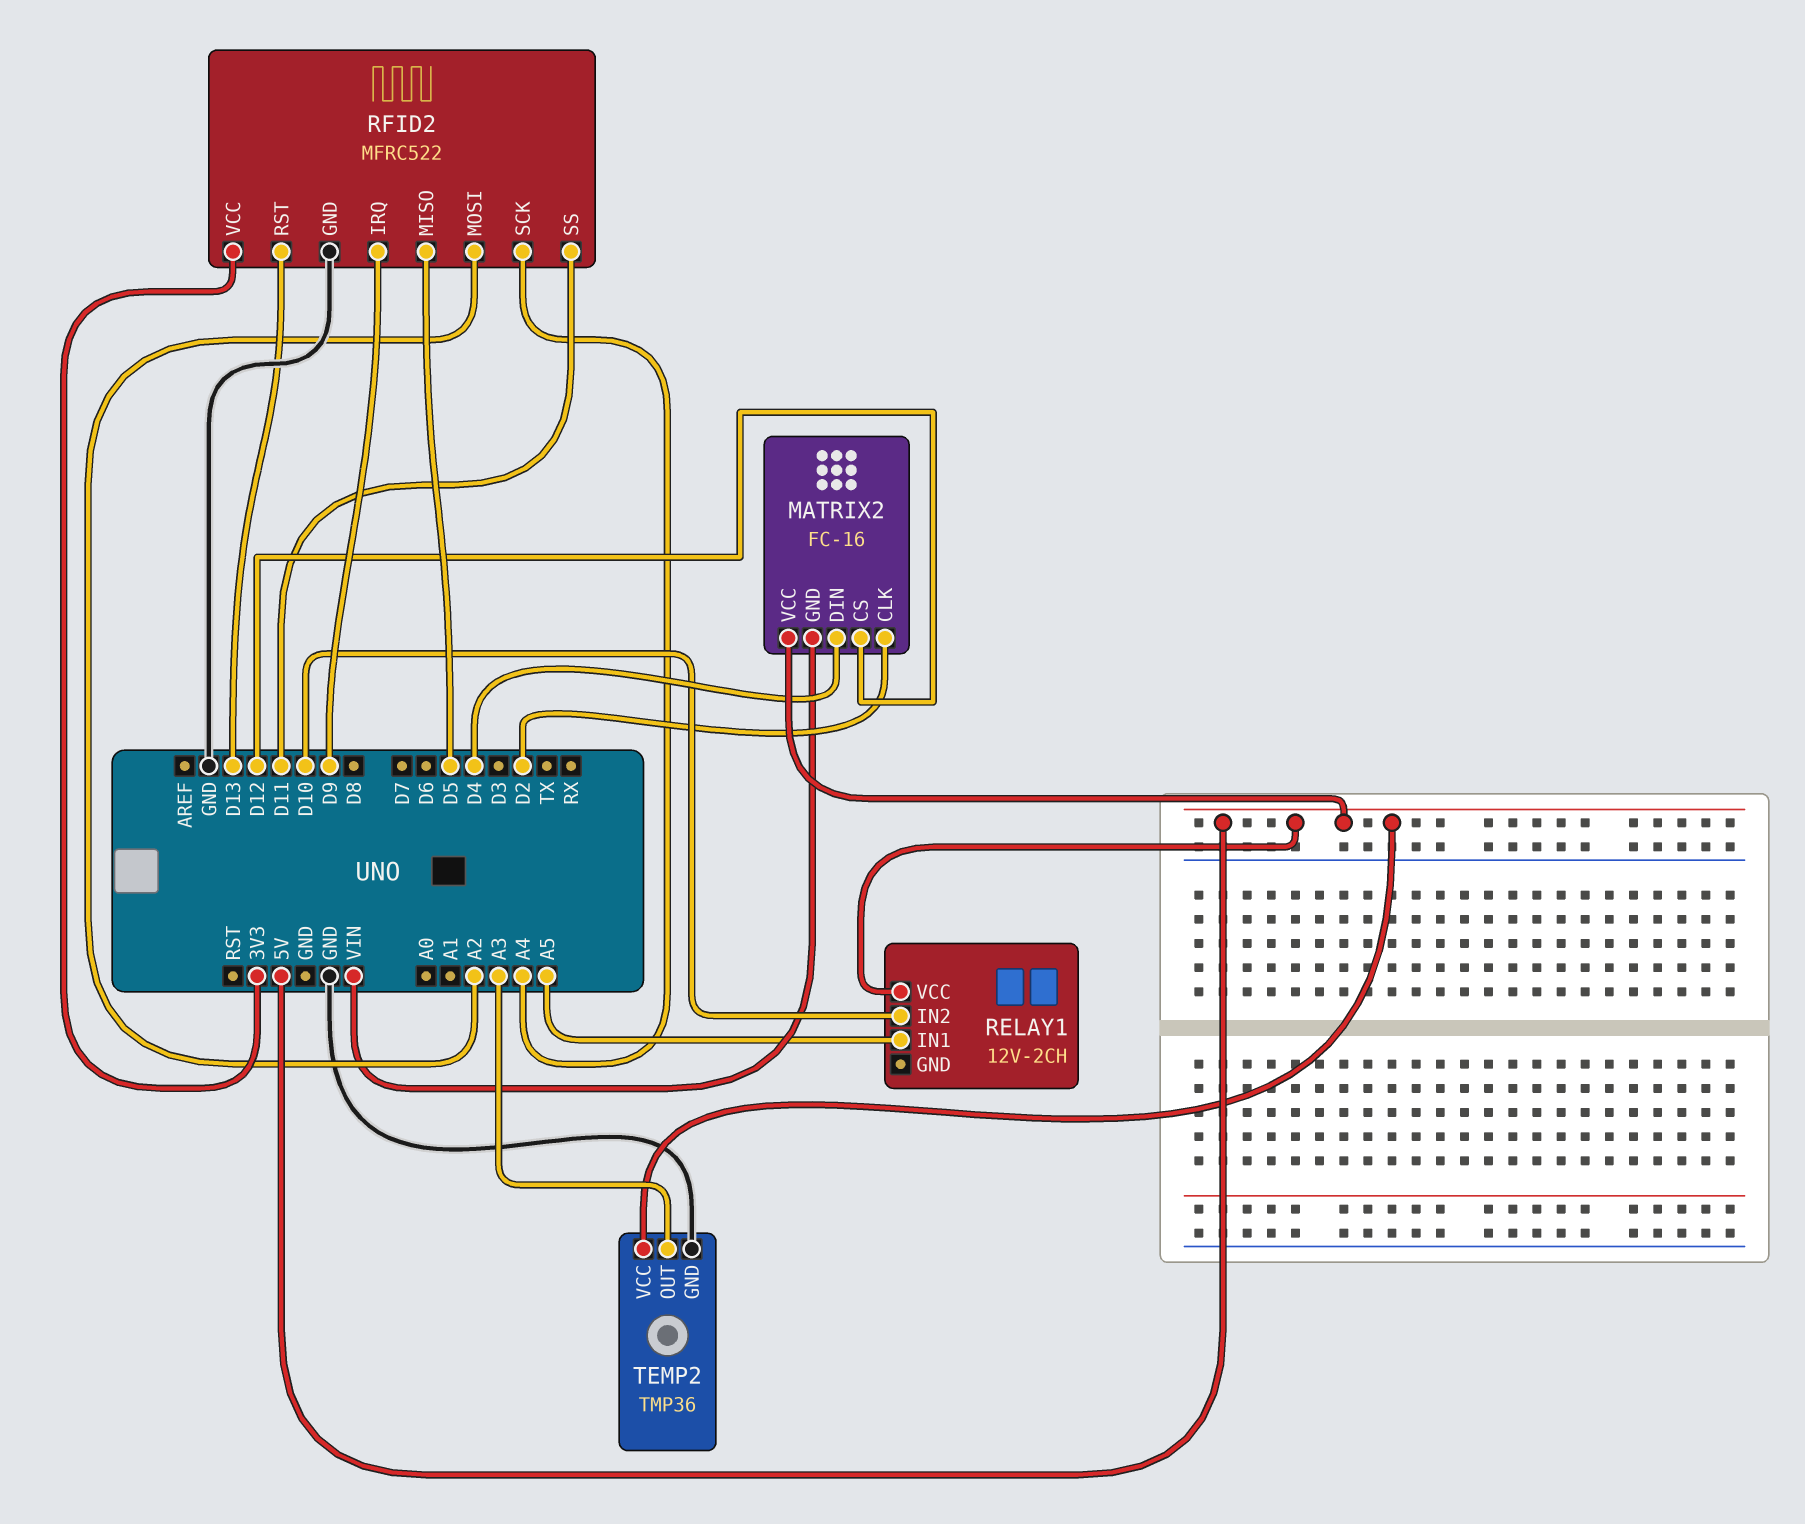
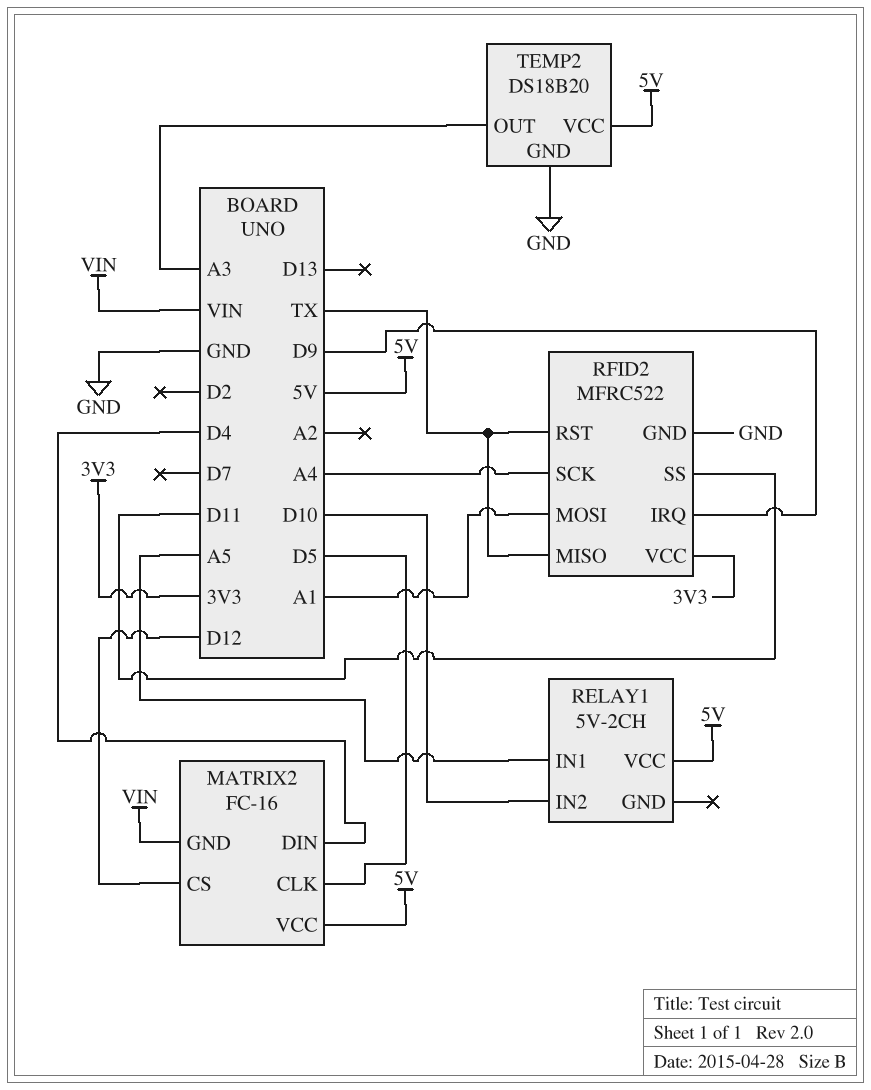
MATRIX2 pin CLK: D2 -> D5
RELAY1: 12V-2CH -> 5V-2CH
RFID2 pin MISO: D5 -> TX
RFID2 pin MOSI: A2 -> A1
RFID2 pin RST: D13 -> TX
TEMP2: TMP36 -> DS18B20

